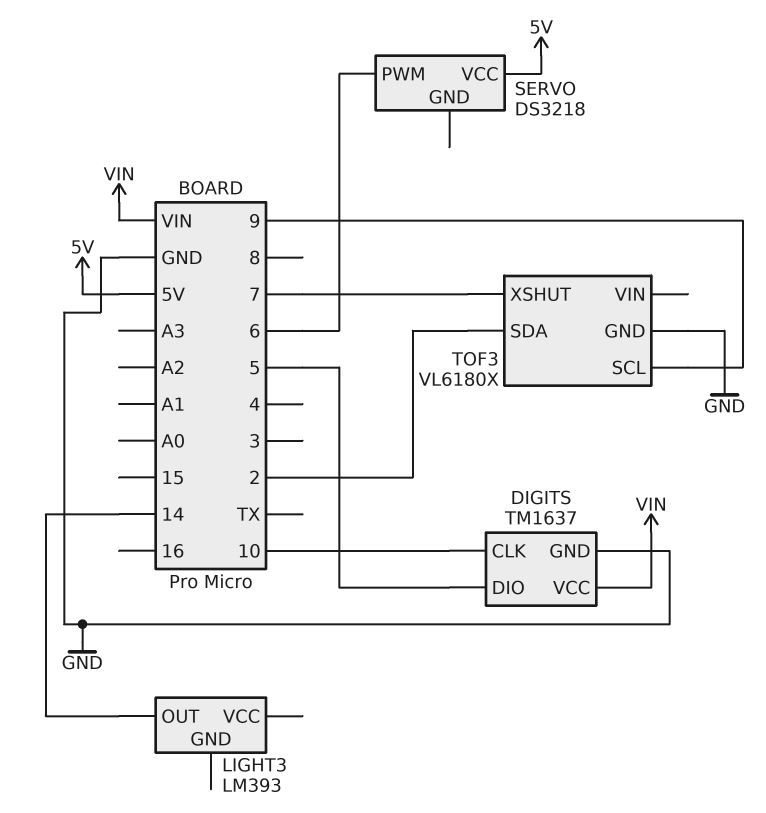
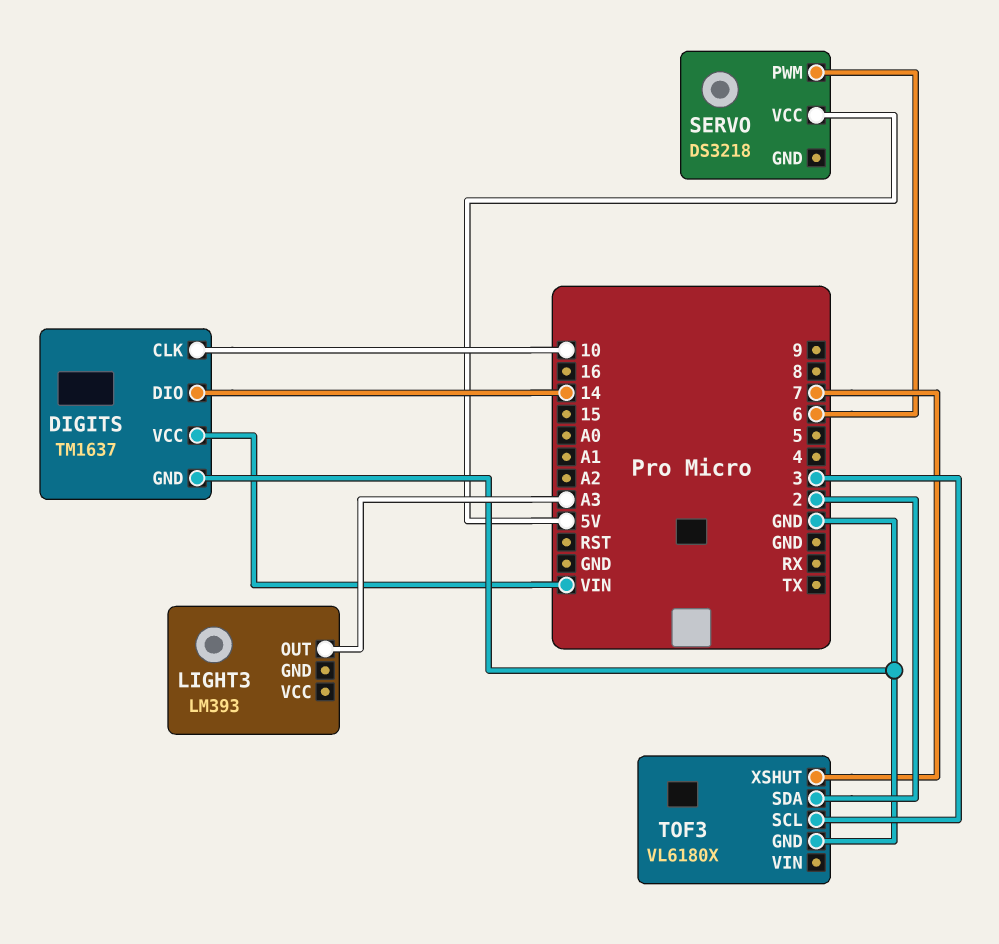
DIGITS pin DIO: 5 -> 14
LIGHT3 pin OUT: 14 -> A3
TOF3 pin SCL: 9 -> 3

